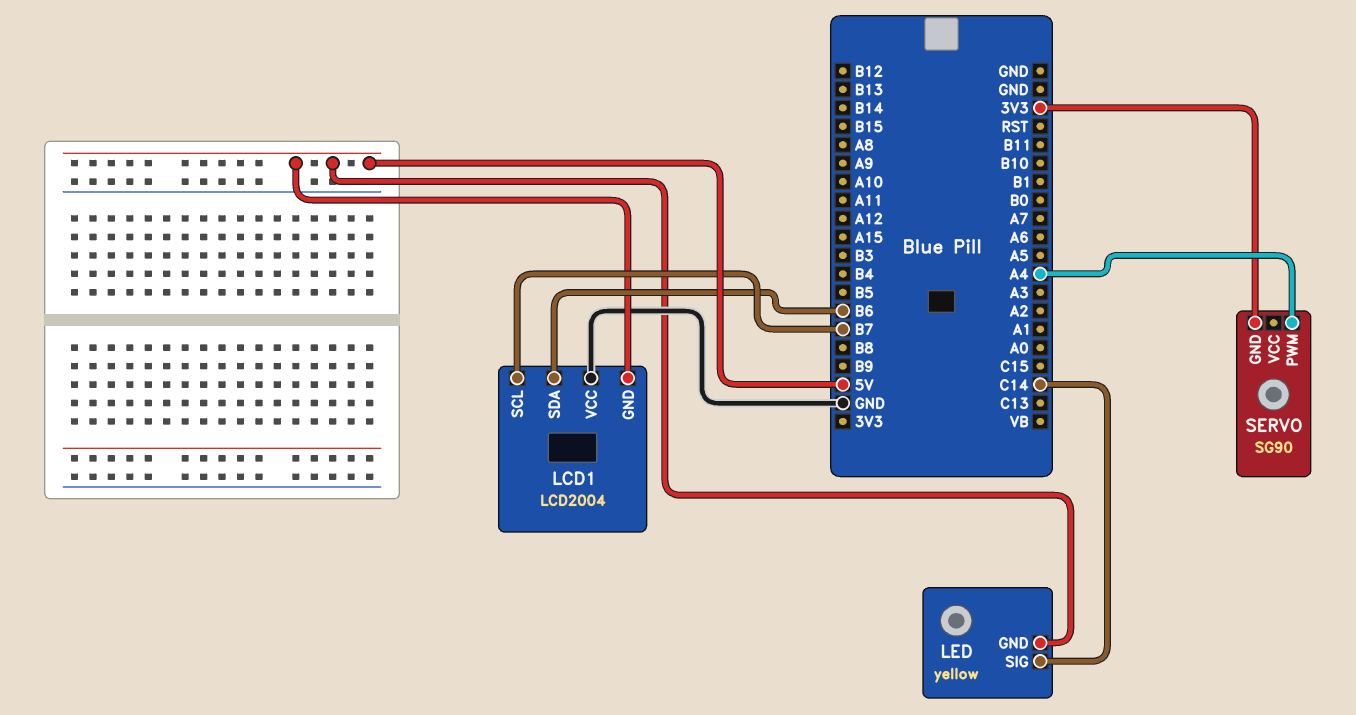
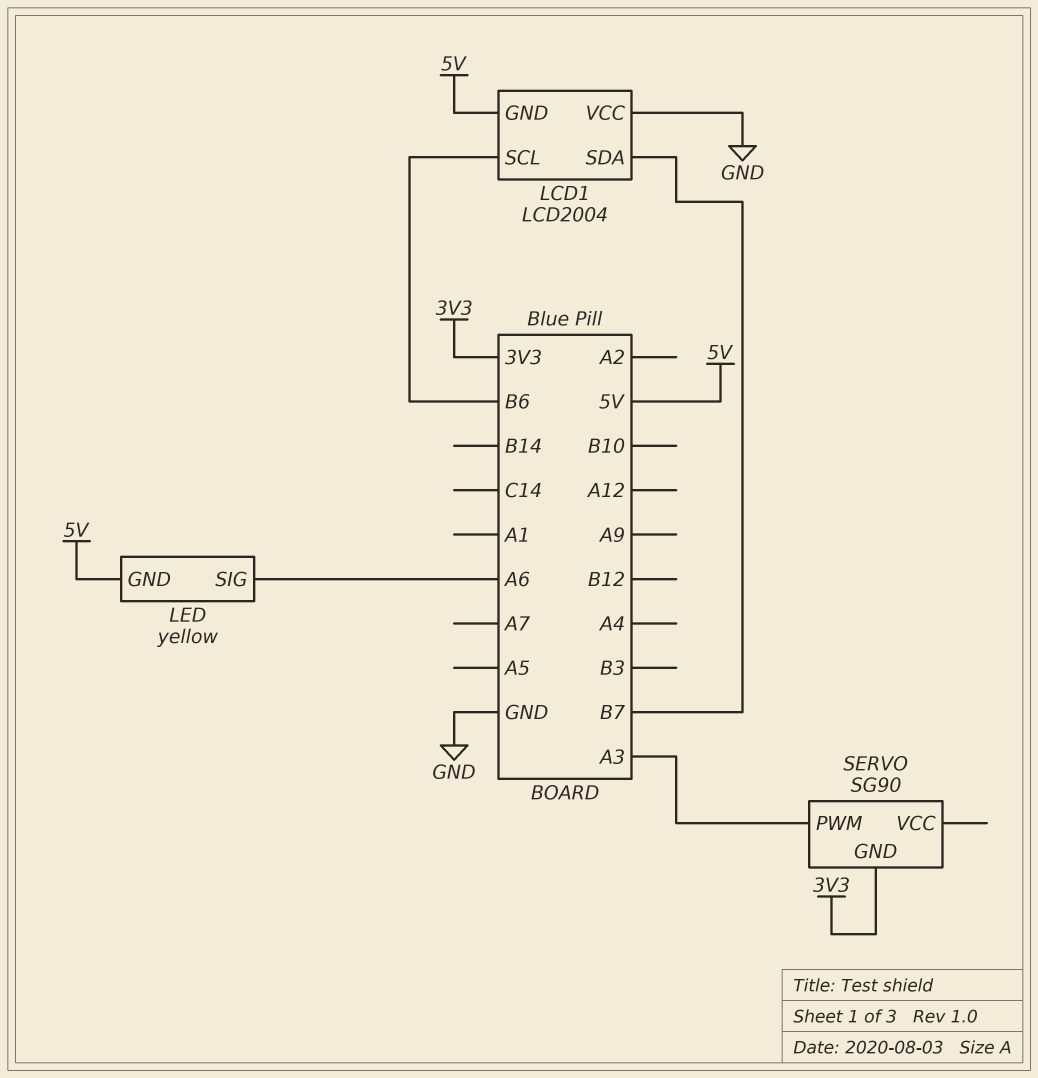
LCD1 pin SCL: B7 -> B6
LCD1 pin SDA: B6 -> B7
LED pin SIG: C14 -> A6
SERVO pin PWM: A4 -> A3

